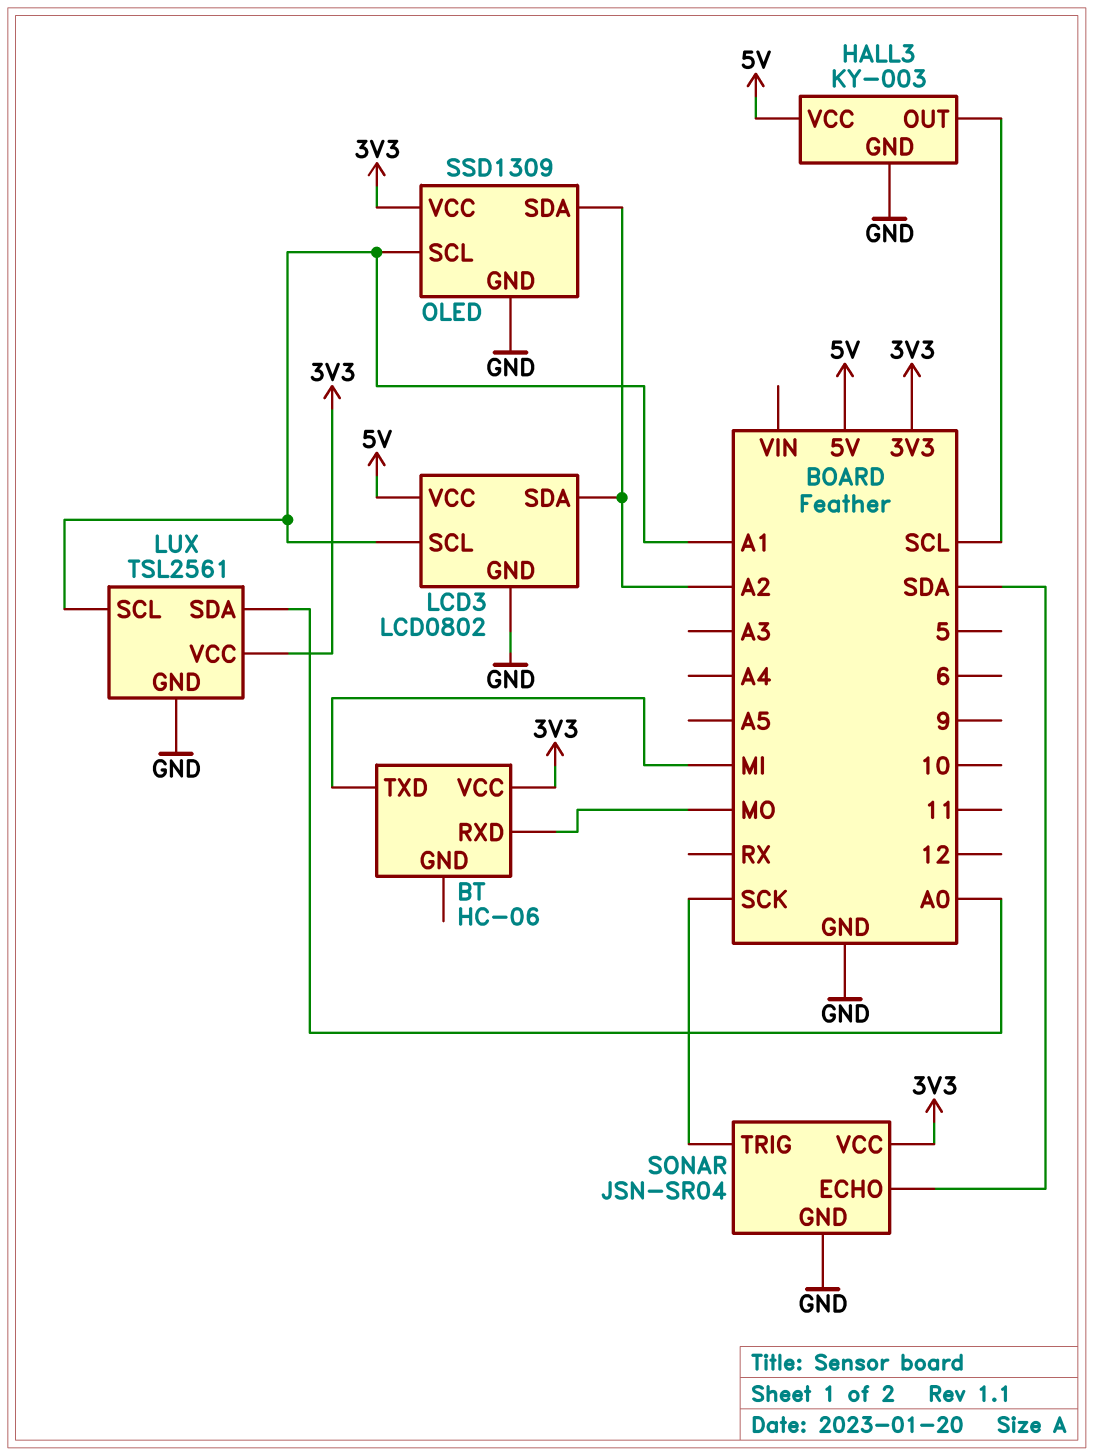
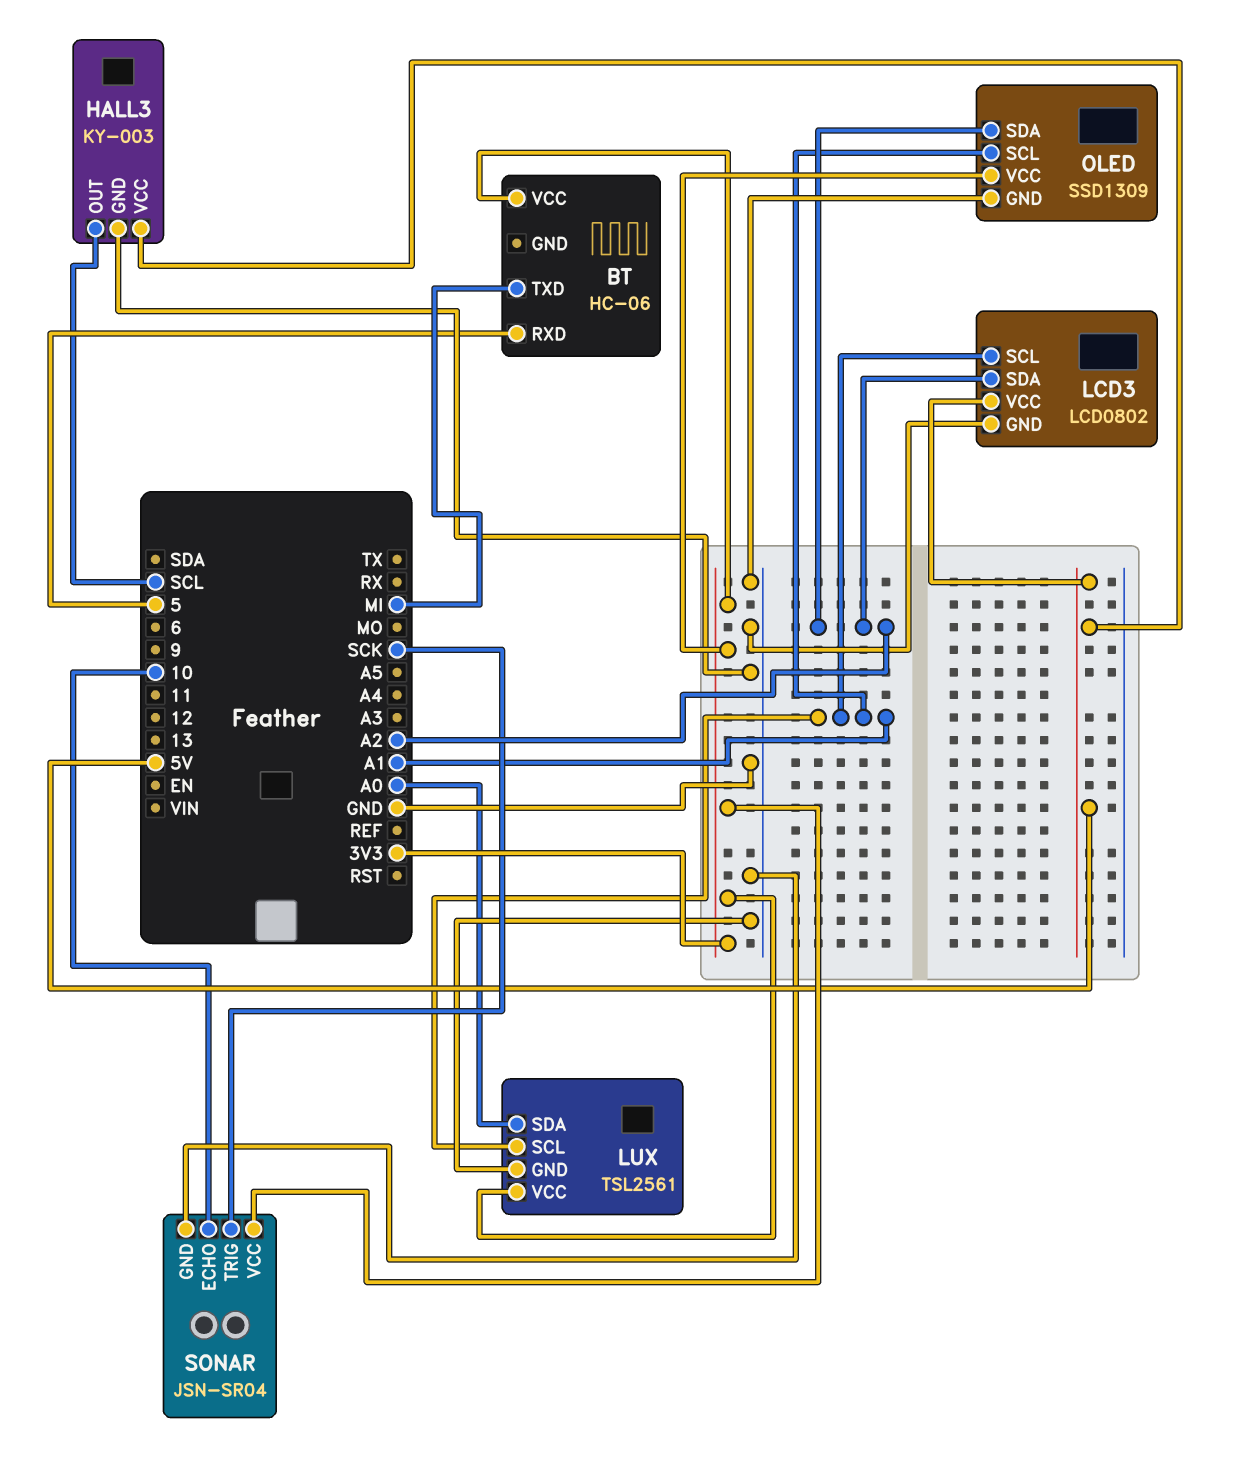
BT pin RXD: MO -> 5
SONAR pin ECHO: SDA -> 10

